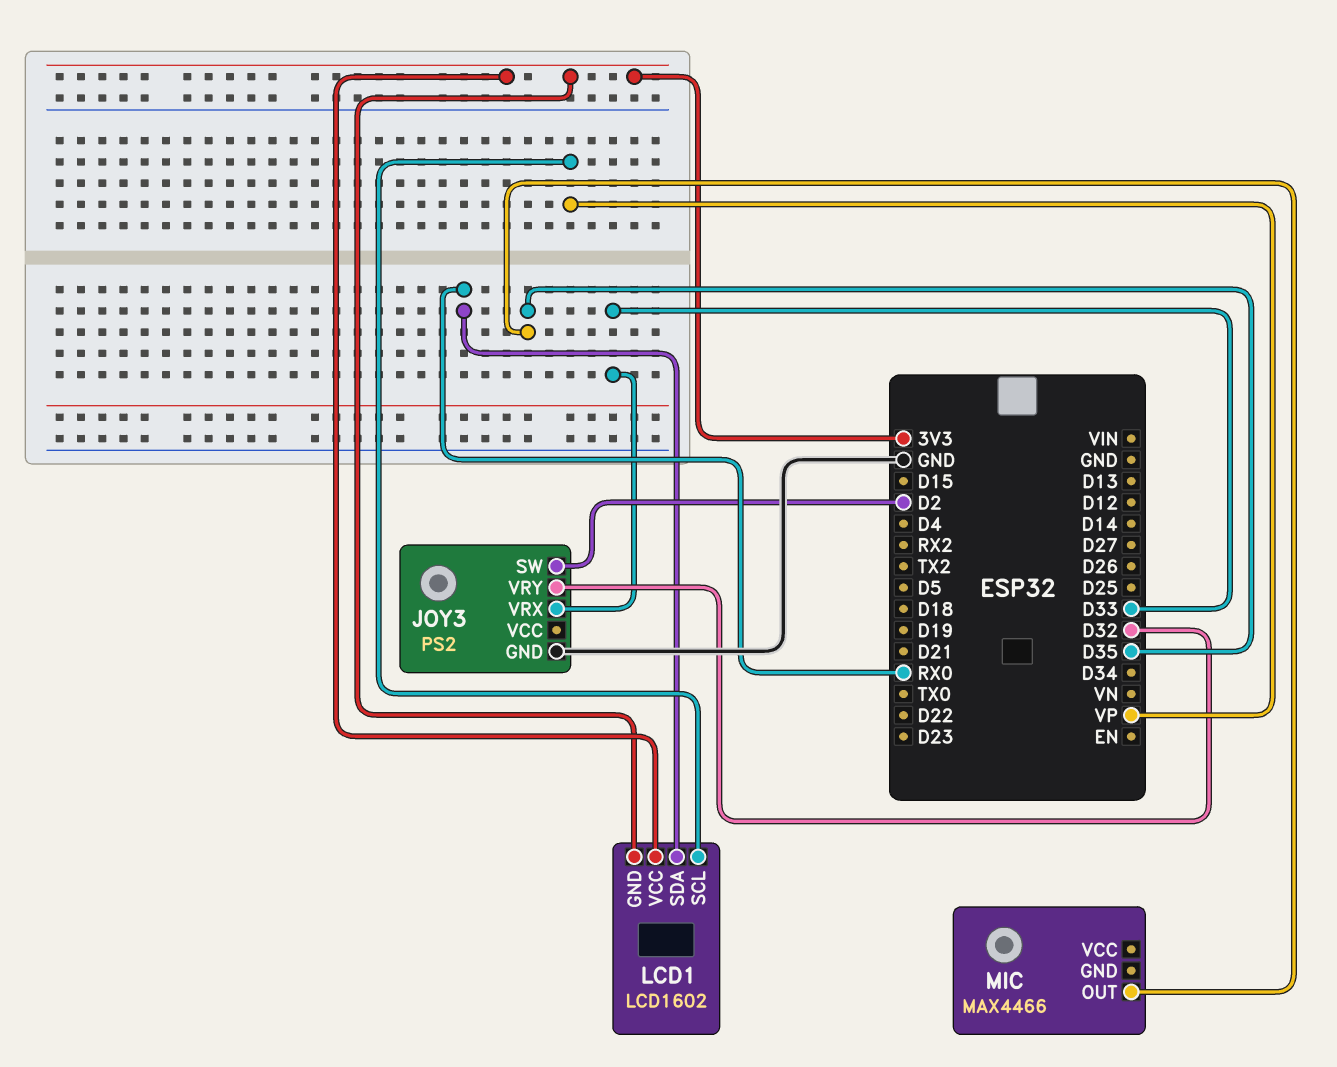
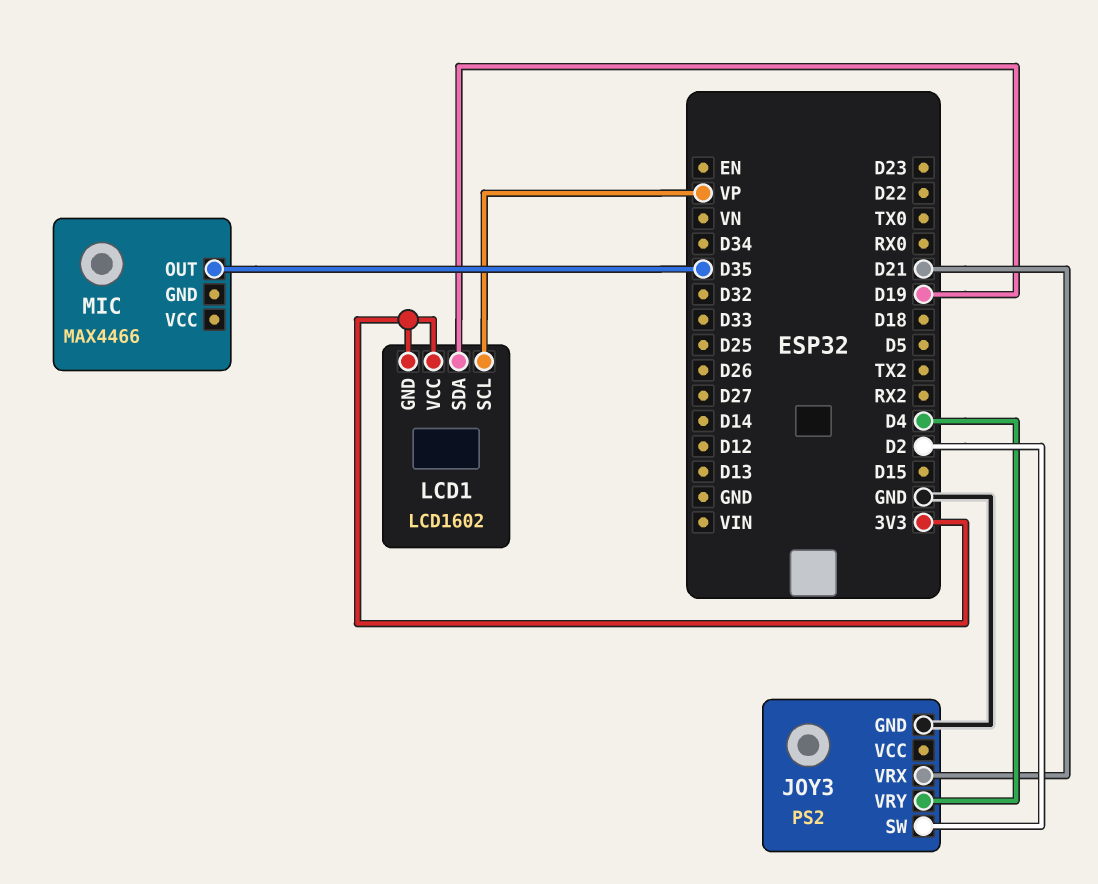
JOY3 pin VRX: D33 -> D21
JOY3 pin VRY: D32 -> D4
LCD1 pin SDA: RX0 -> D19

